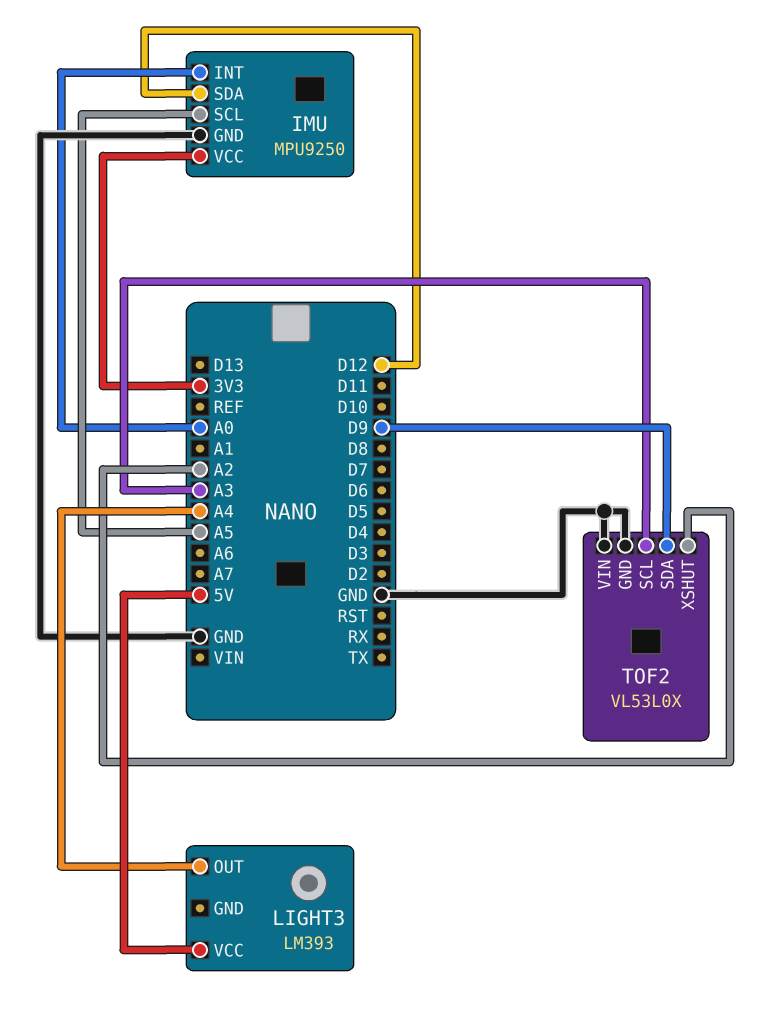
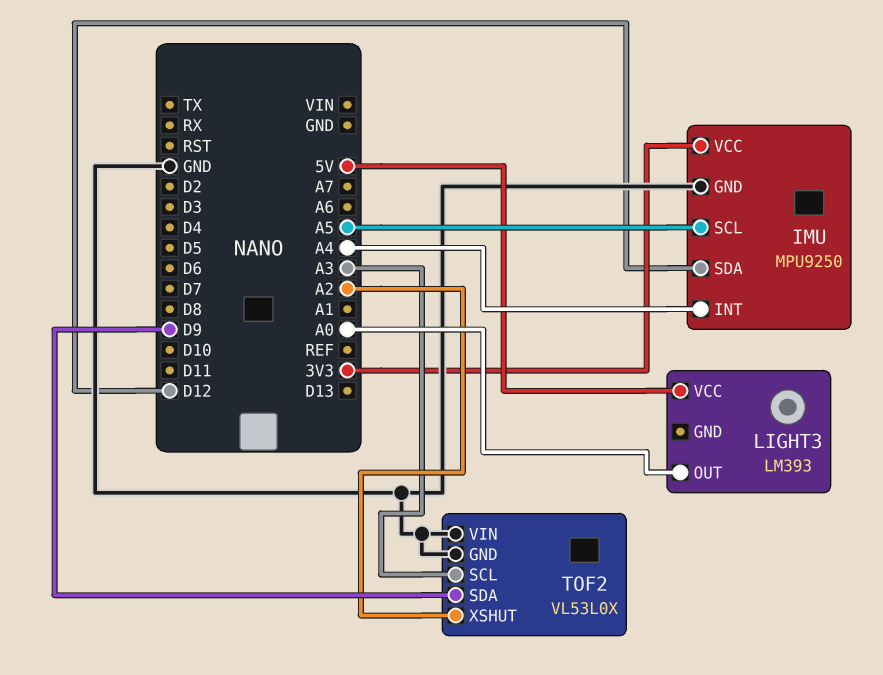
IMU pin INT: A0 -> A4
LIGHT3 pin OUT: A4 -> A0

